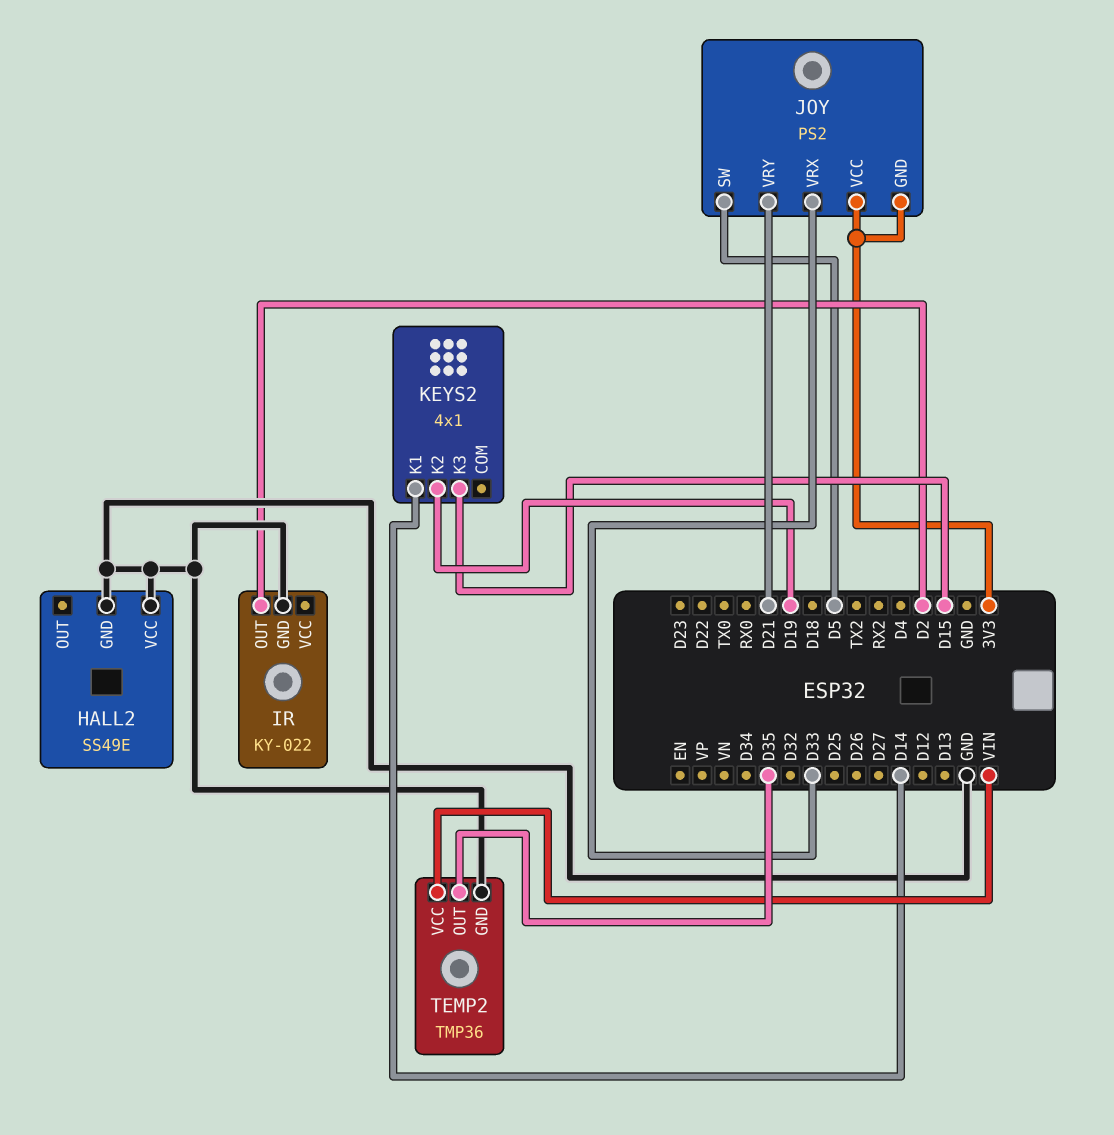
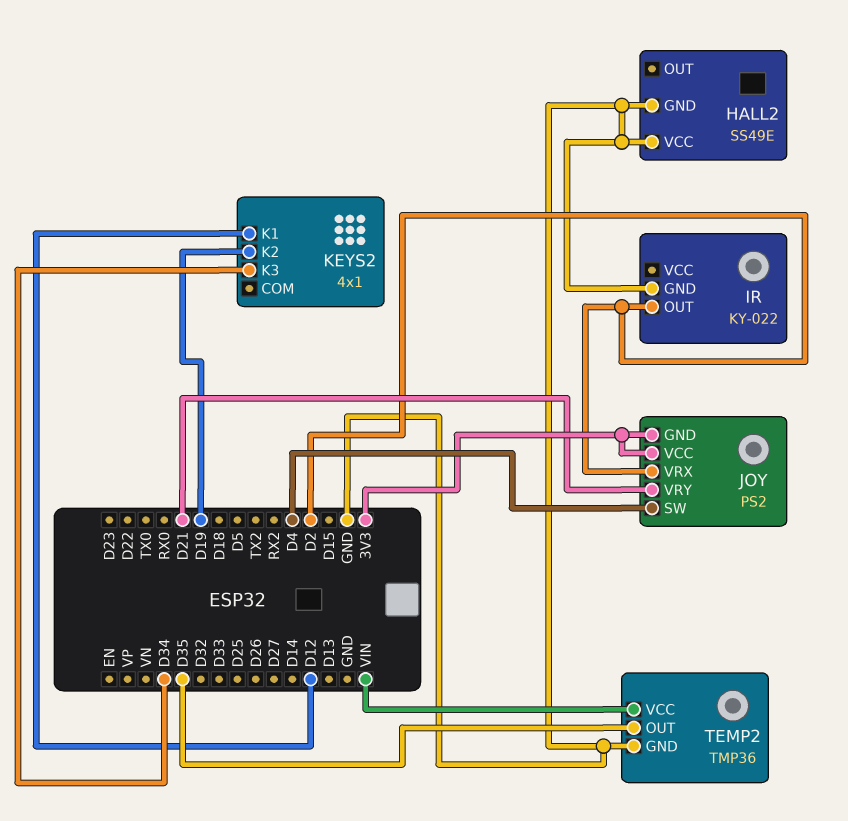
JOY pin SW: D5 -> D4
JOY pin VRX: D33 -> D2
KEYS2 pin K1: D14 -> D12
KEYS2 pin K3: D15 -> D34

